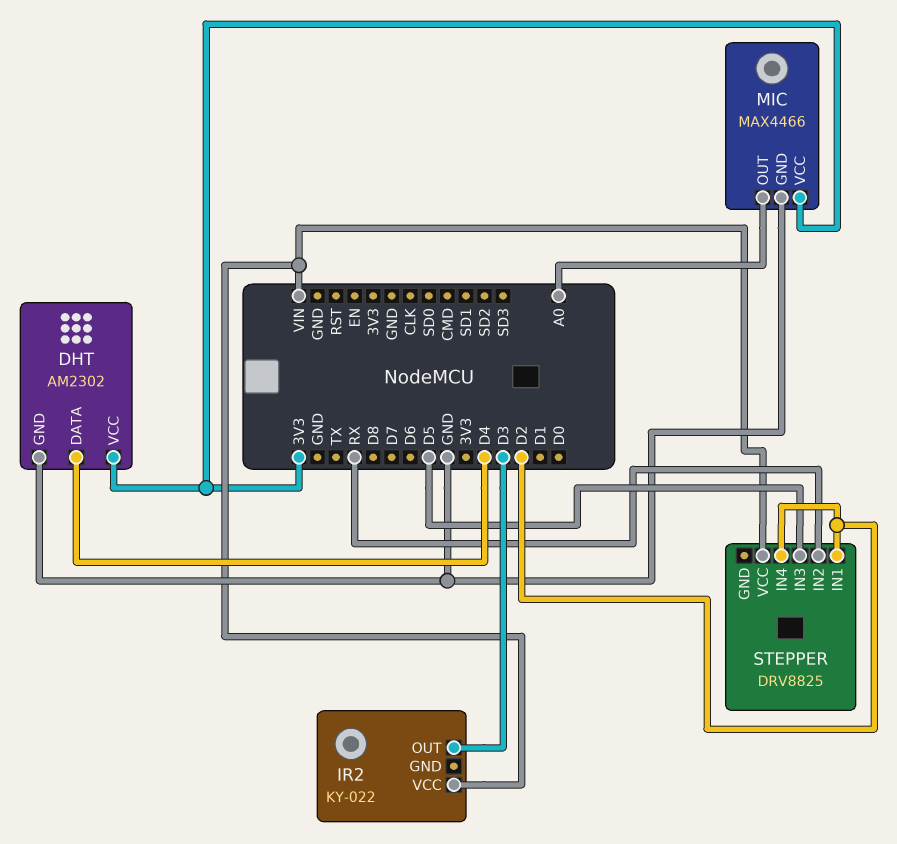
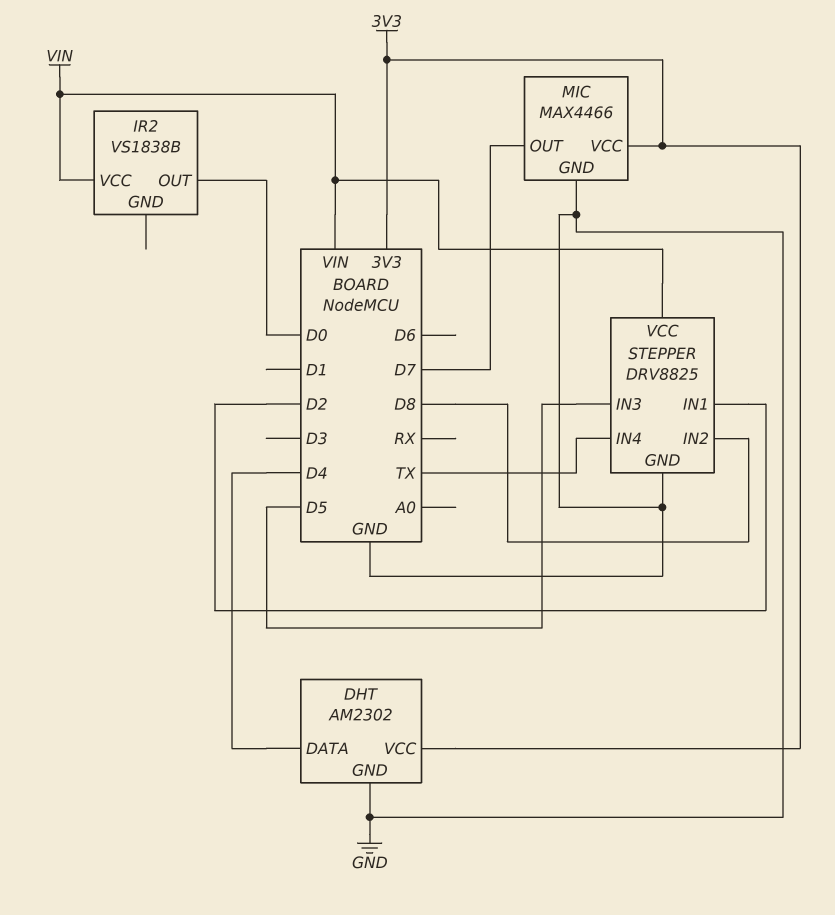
IR2: KY-022 -> VS1838B
IR2 pin OUT: D3 -> D0
MIC pin OUT: A0 -> D7
STEPPER pin GND: none -> GND
STEPPER pin IN2: RX -> D8
STEPPER pin IN4: D2 -> TX

